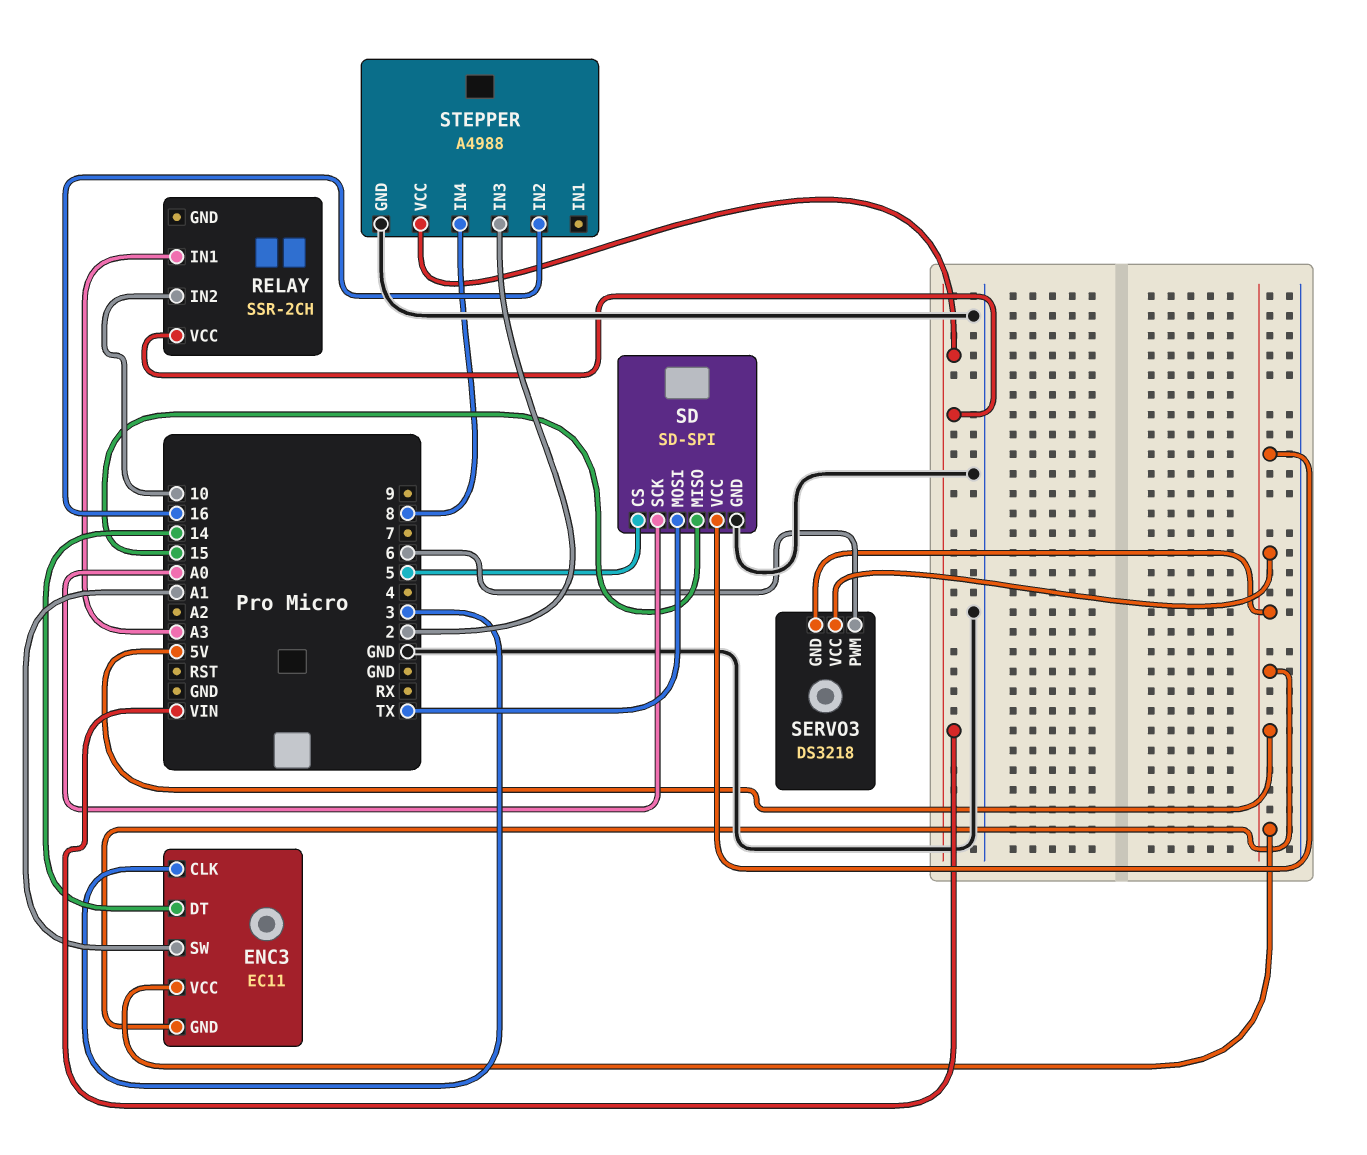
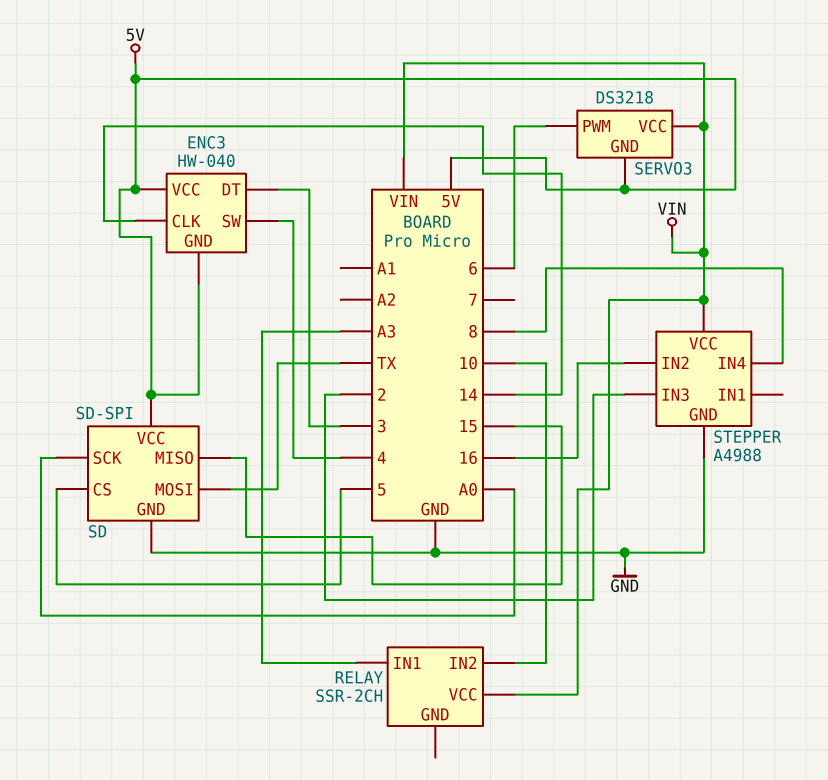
ENC3: EC11 -> HW-040
ENC3 pin CLK: 3 -> 14
ENC3 pin DT: 14 -> 3
ENC3 pin SW: A1 -> 4
SERVO3 pin VCC: 5V -> VIN

